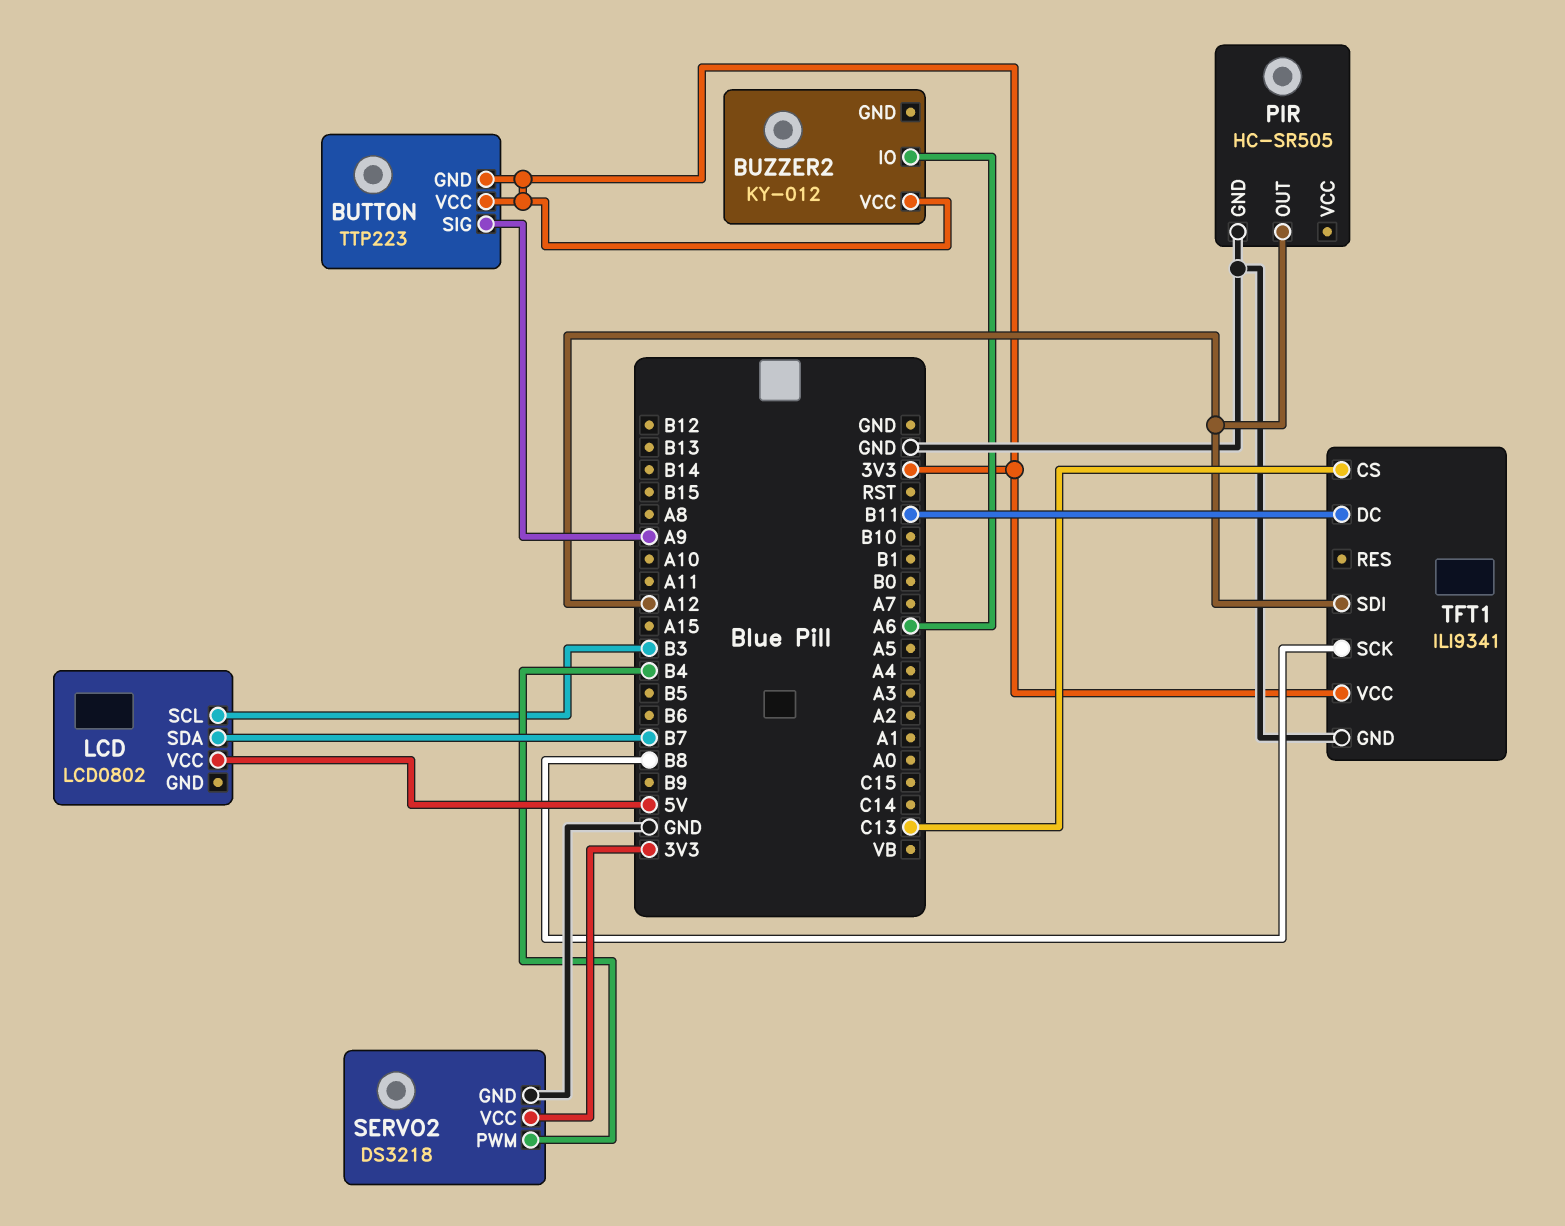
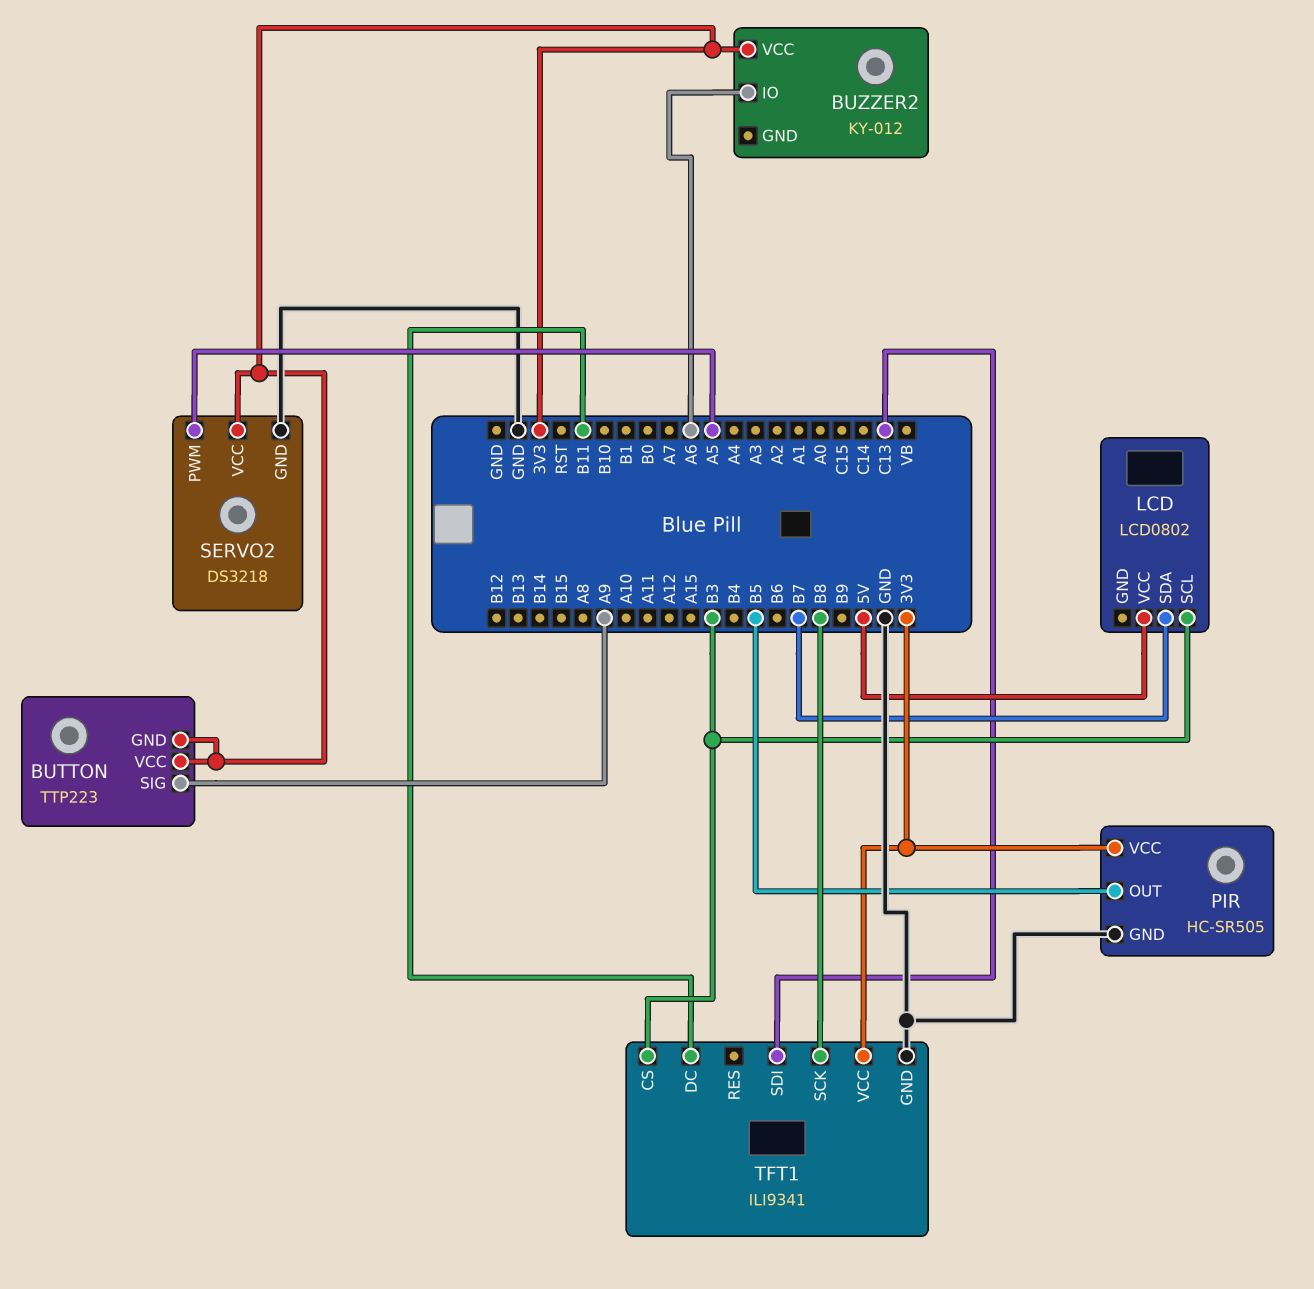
PIR pin OUT: A12 -> B5
PIR pin VCC: none -> 3V3
SERVO2 pin PWM: B4 -> A5
TFT1 pin CS: C13 -> B3
TFT1 pin SDI: A12 -> C13

